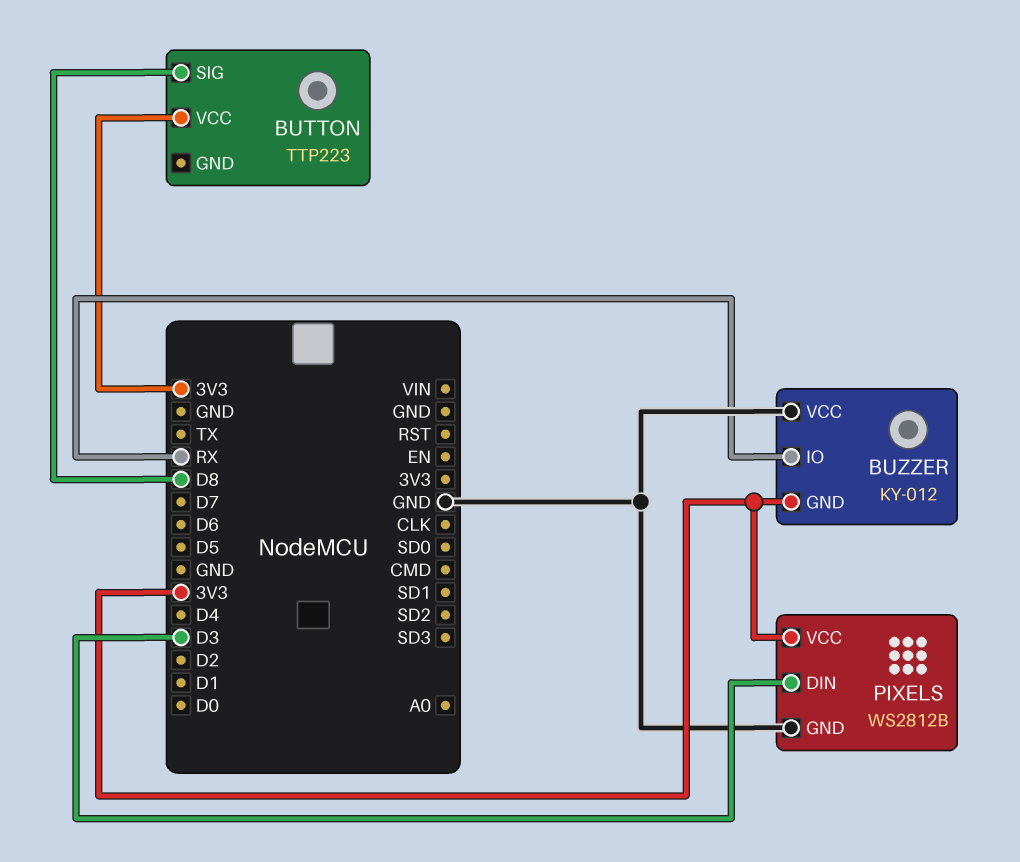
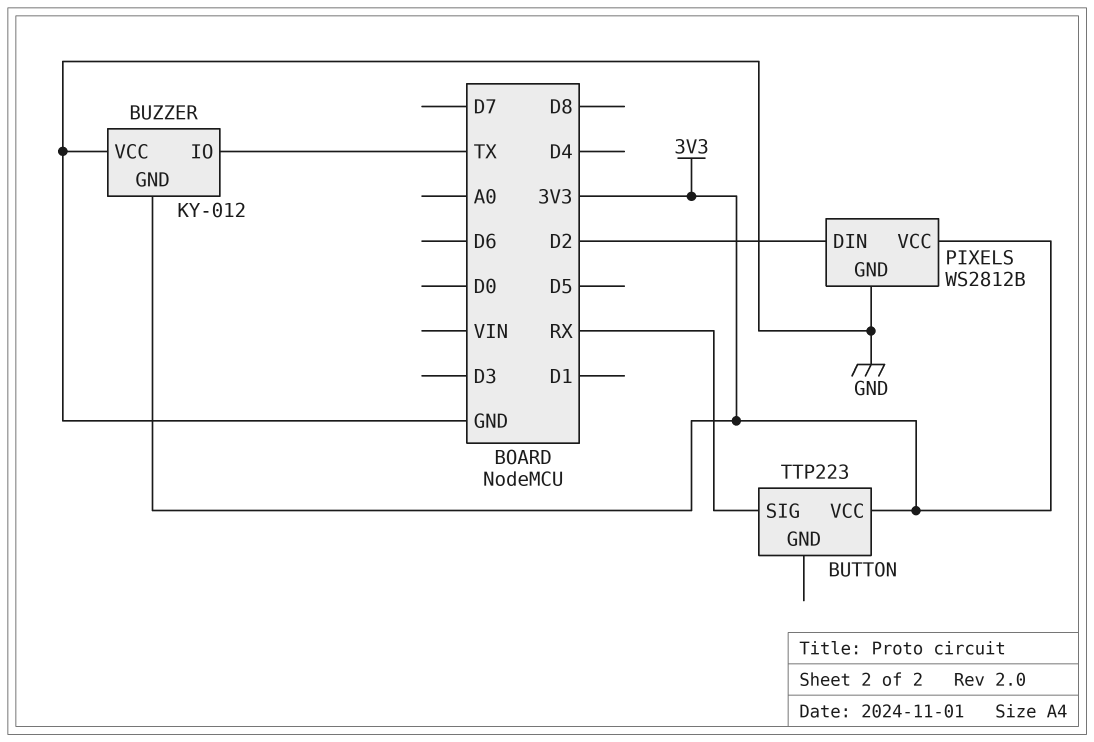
BUTTON pin SIG: D8 -> RX
BUZZER pin IO: RX -> TX
PIXELS pin DIN: D3 -> D2

